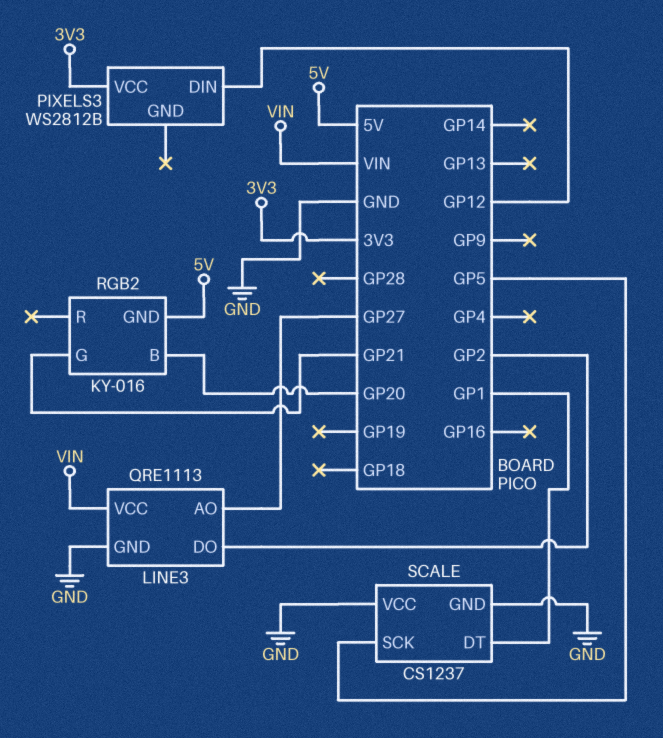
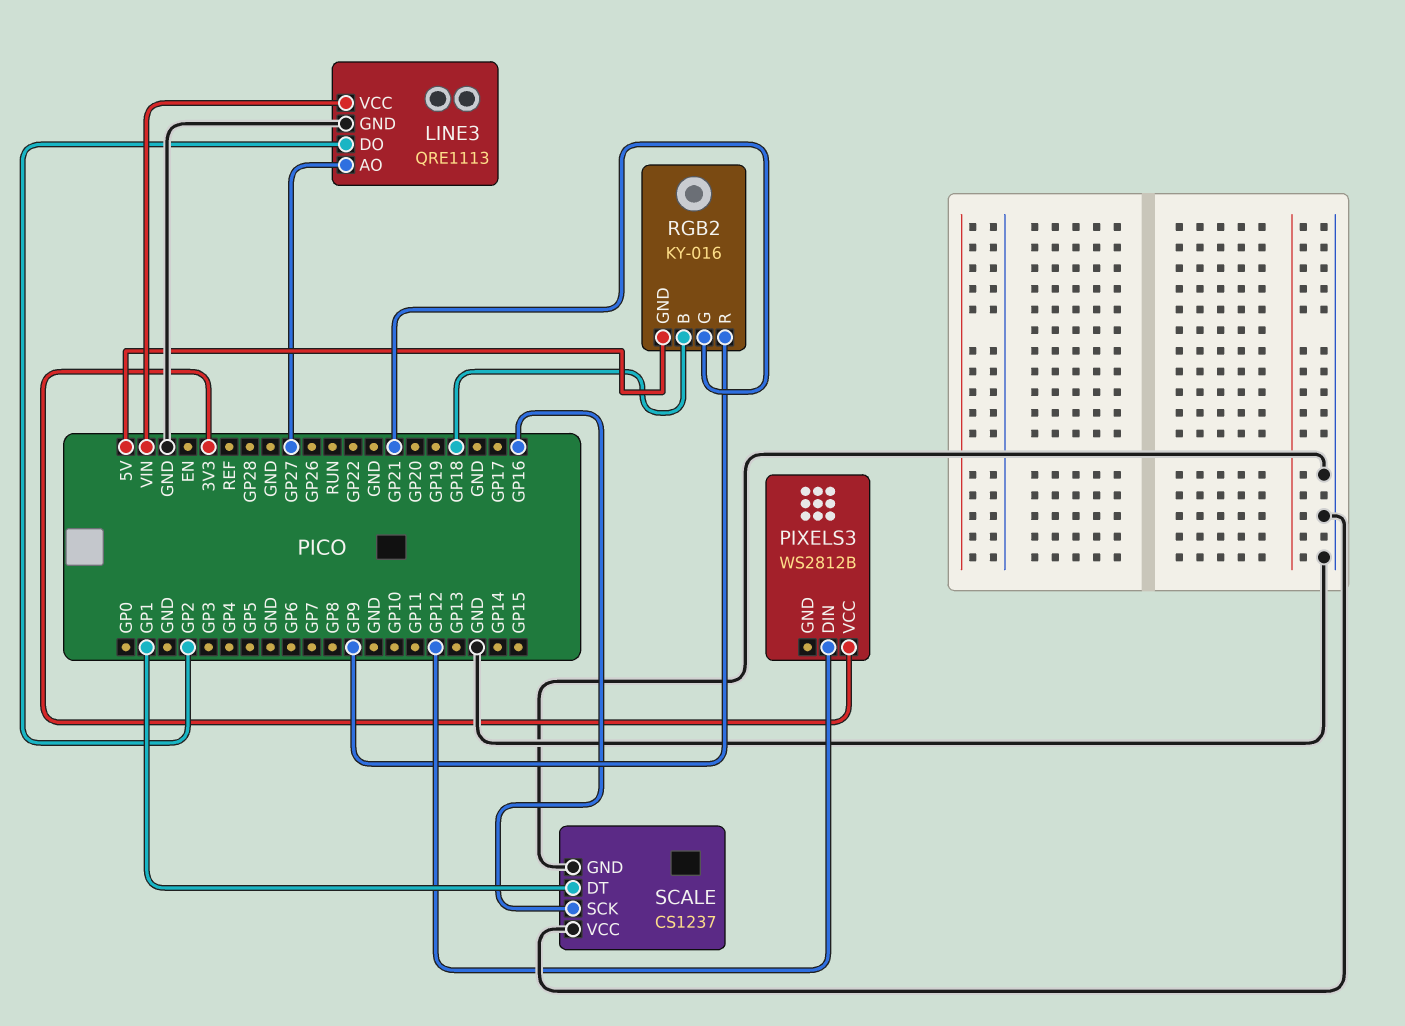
RGB2 pin B: GP20 -> GP18
RGB2 pin R: none -> GP9
SCALE pin SCK: GP5 -> GP16

